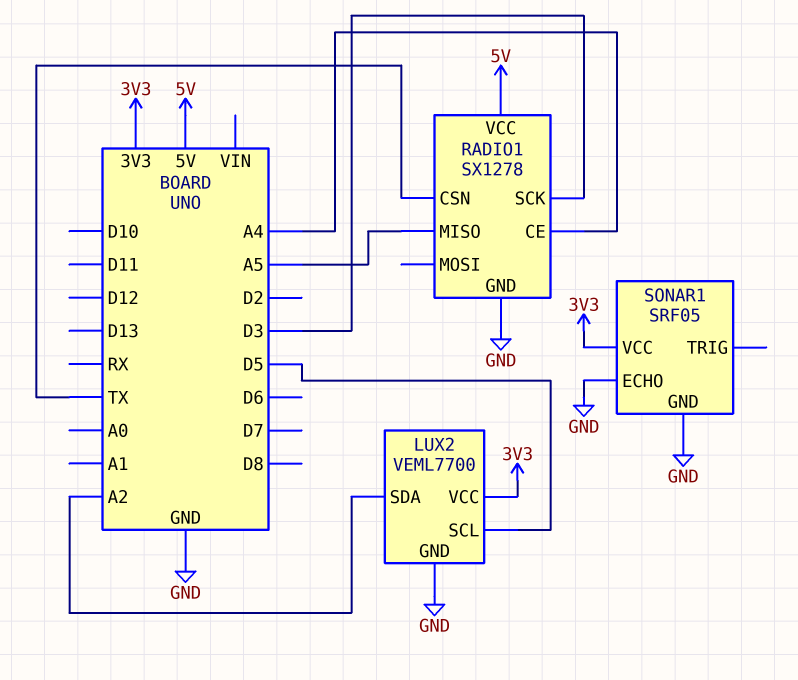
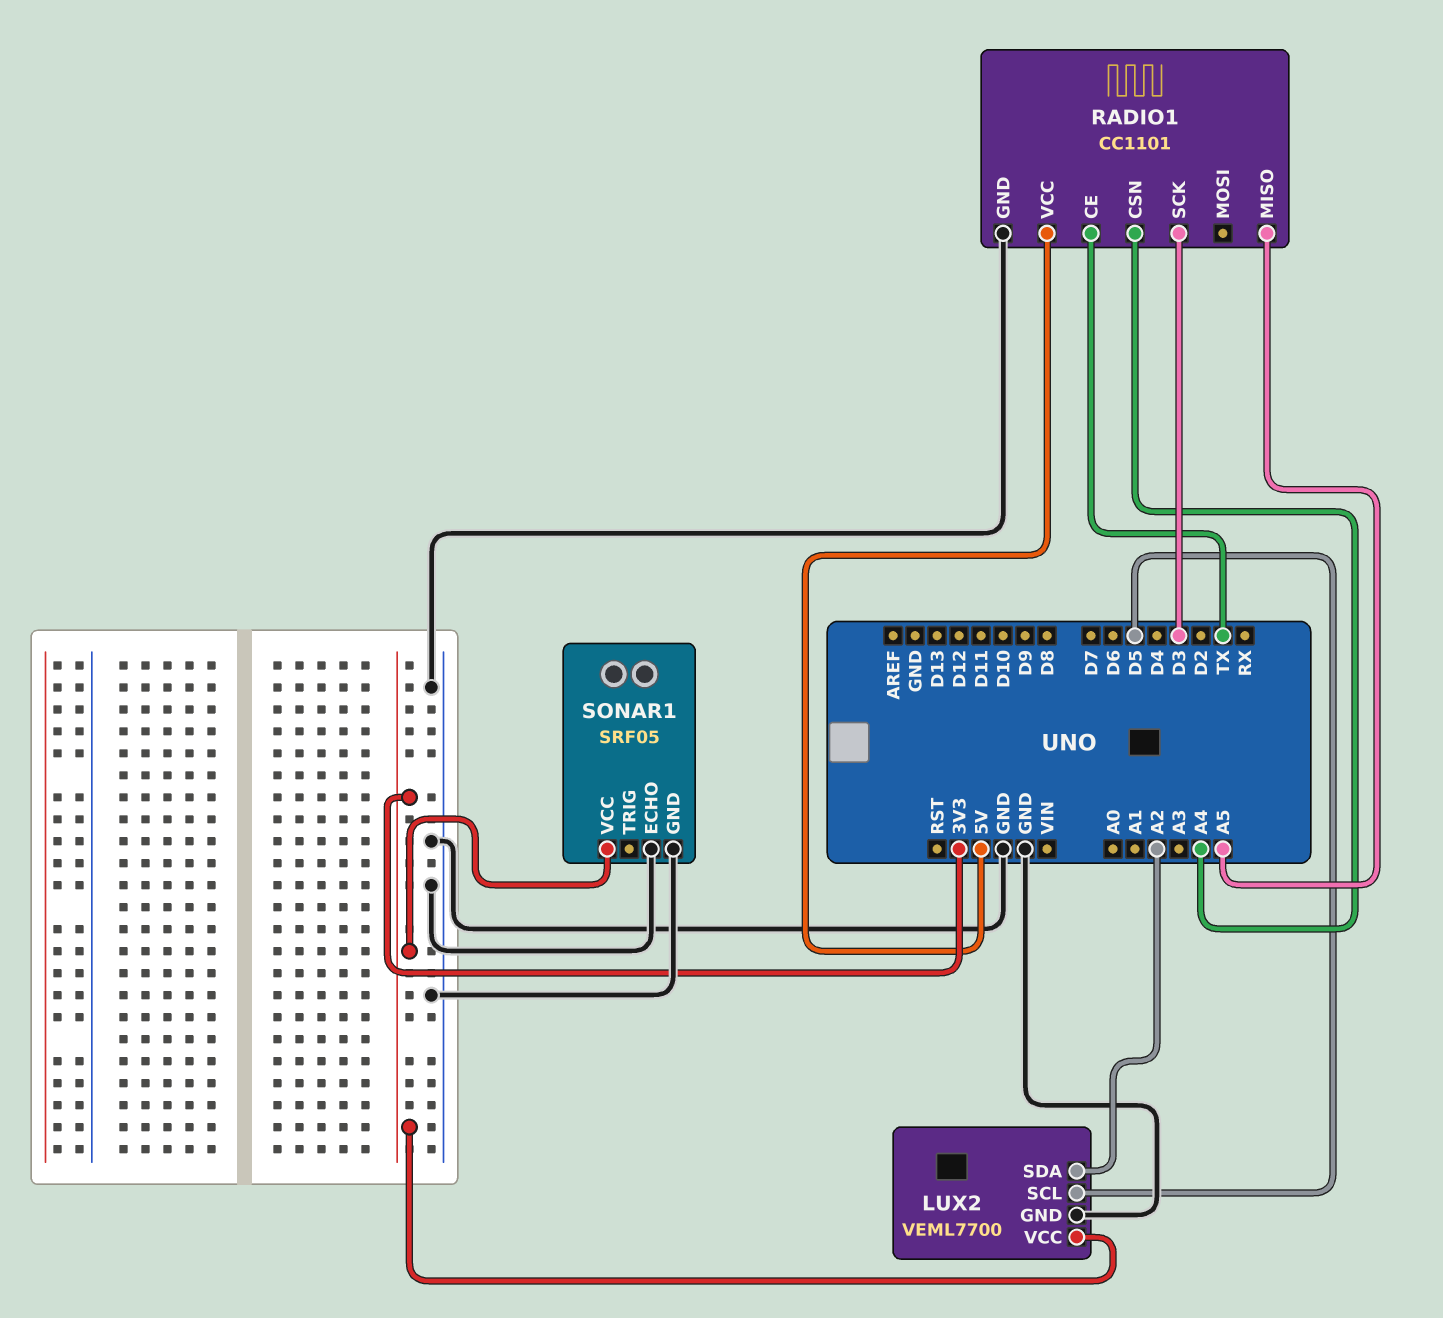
RADIO1: SX1278 -> CC1101
RADIO1 pin CE: A4 -> TX
RADIO1 pin CSN: TX -> A4

